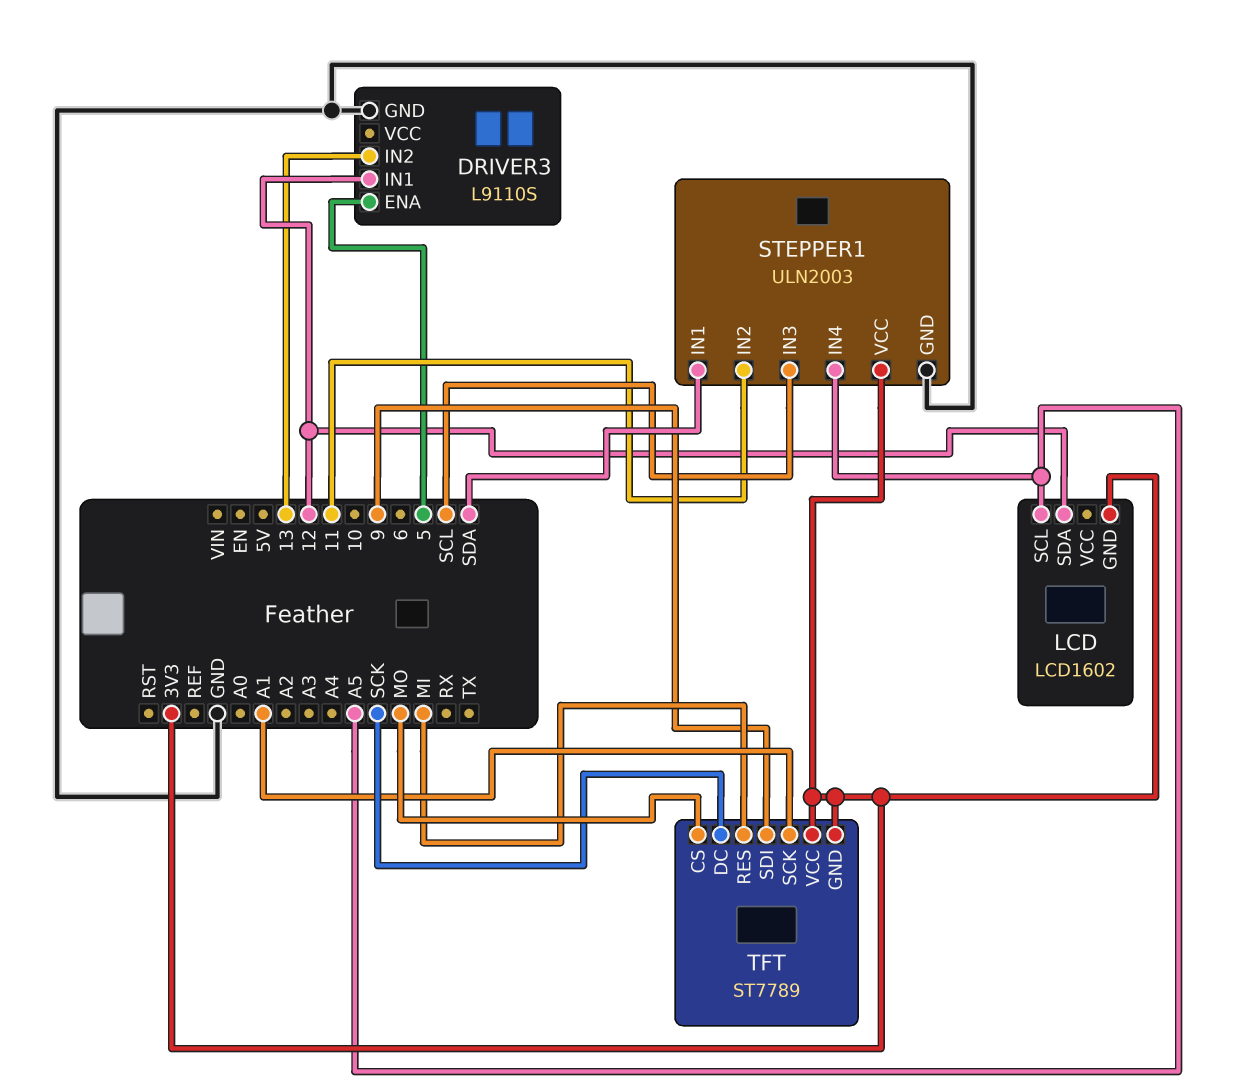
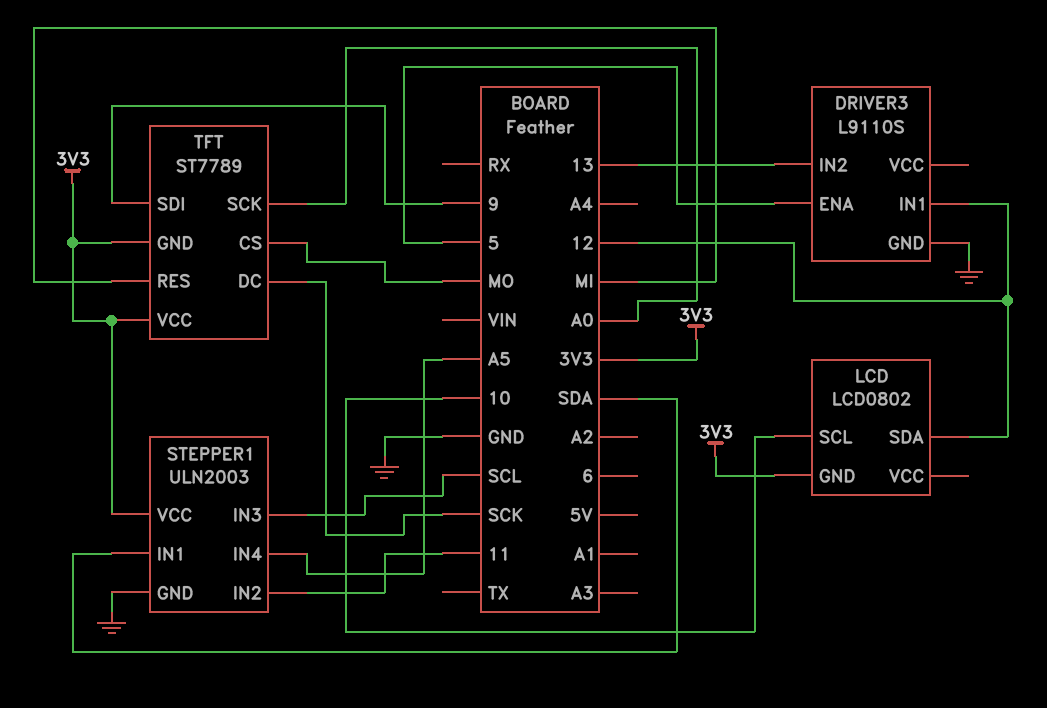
LCD: LCD1602 -> LCD0802
LCD pin SCL: A5 -> 10
TFT pin SCK: A1 -> A0

